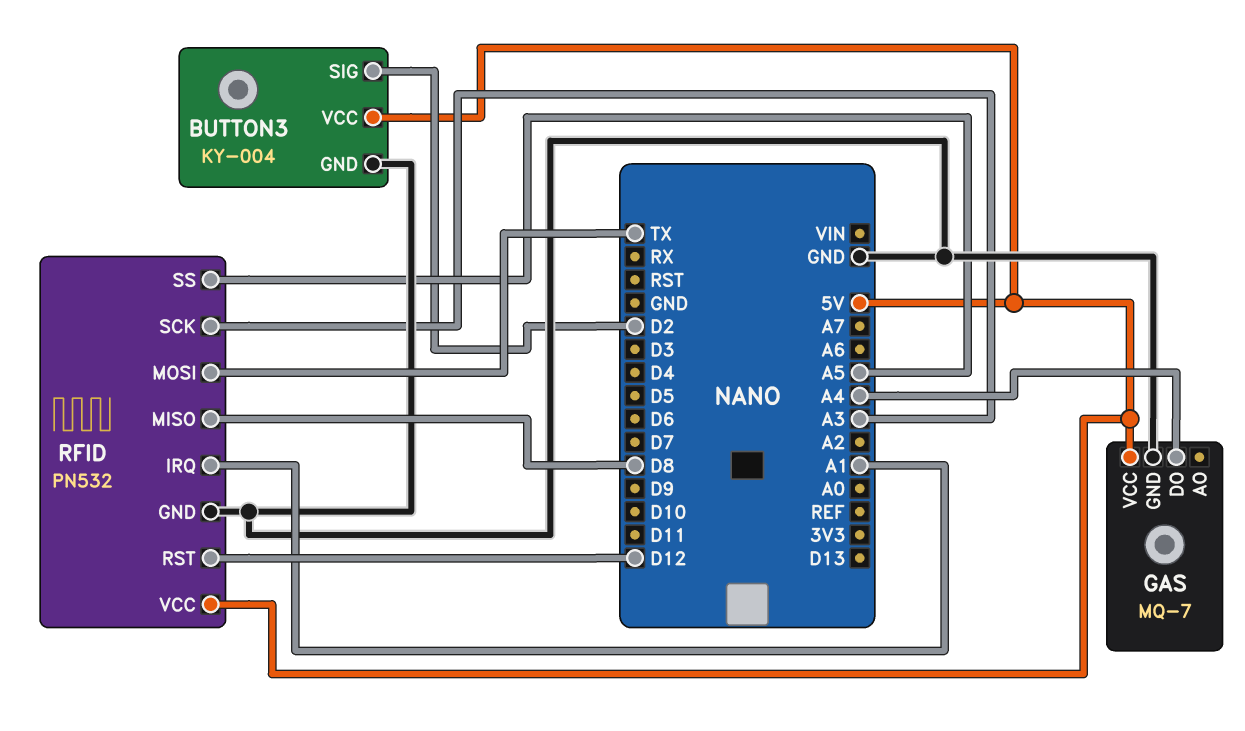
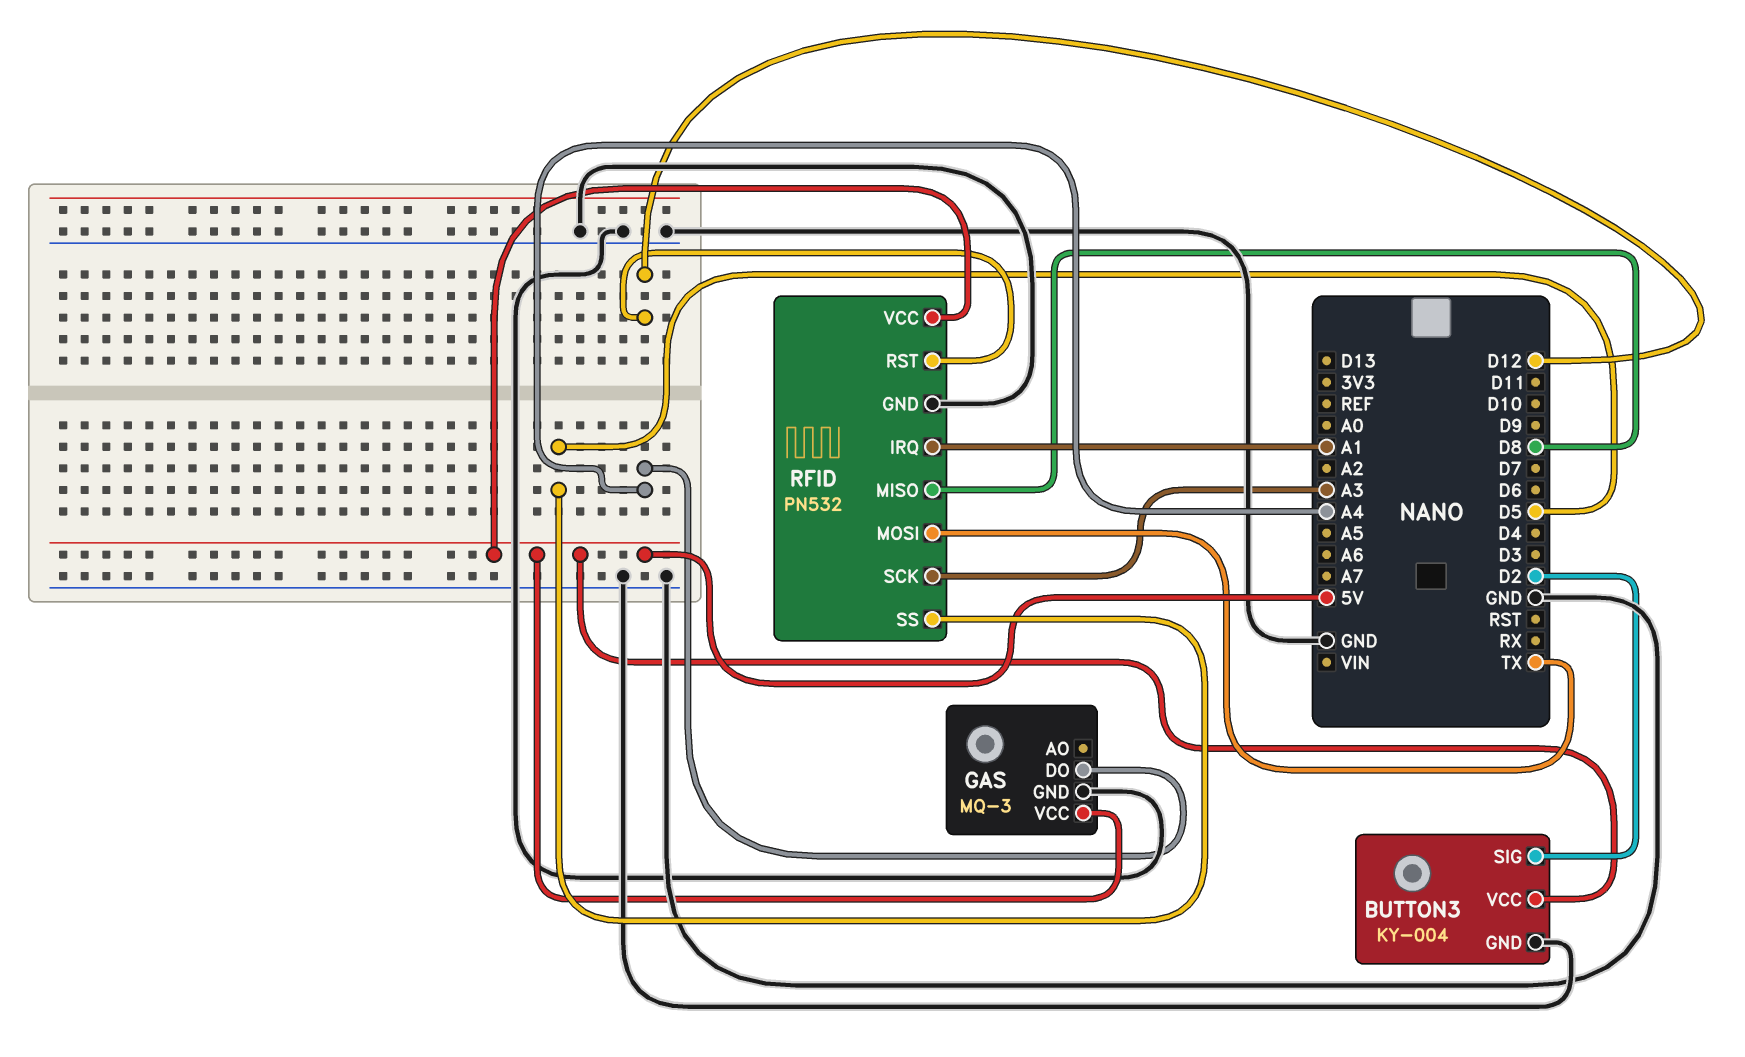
GAS: MQ-7 -> MQ-3
RFID pin SS: A5 -> D5

